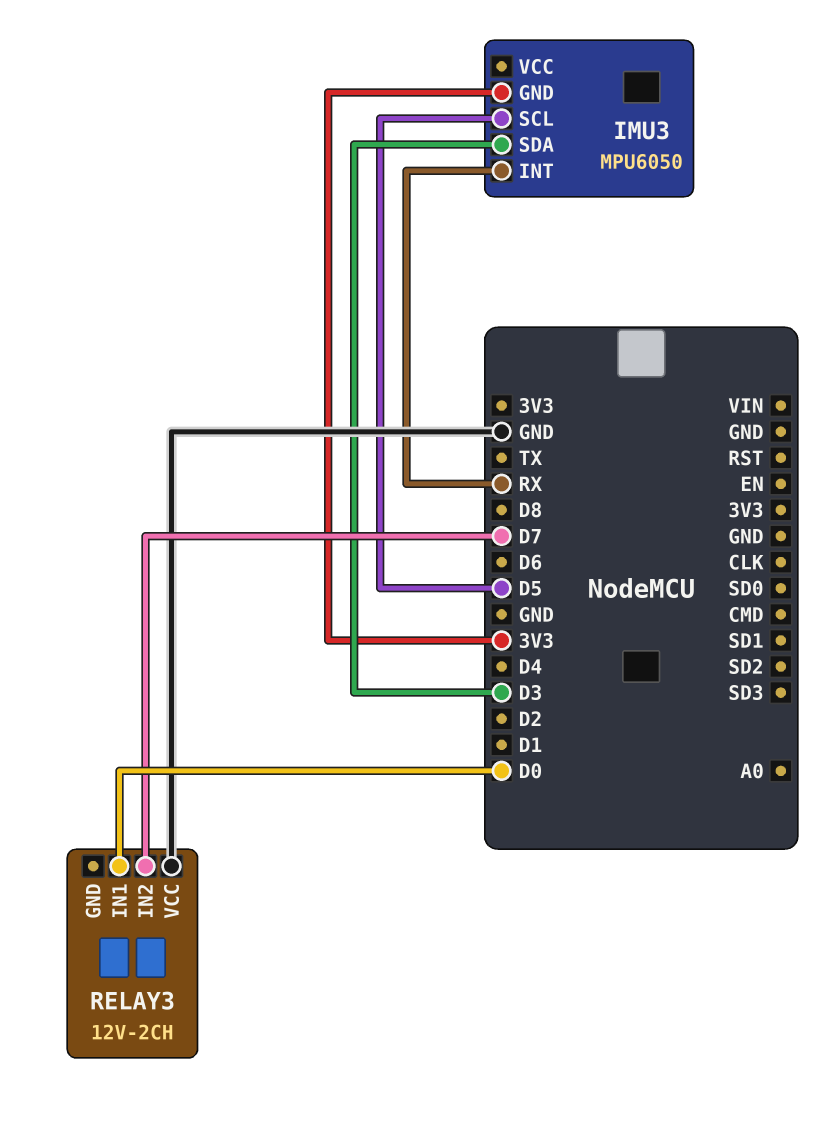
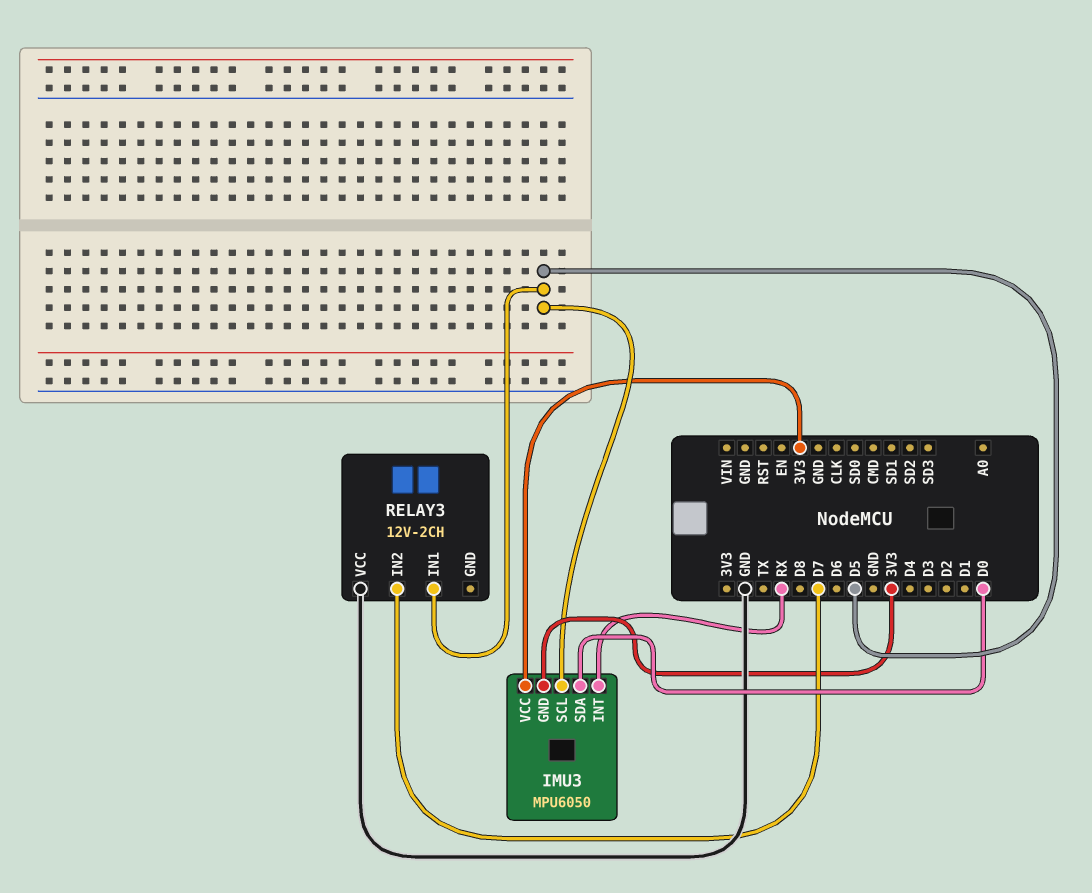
IMU3 pin SDA: D3 -> D0
IMU3 pin VCC: none -> 3V3
RELAY3 pin IN1: D0 -> D5

